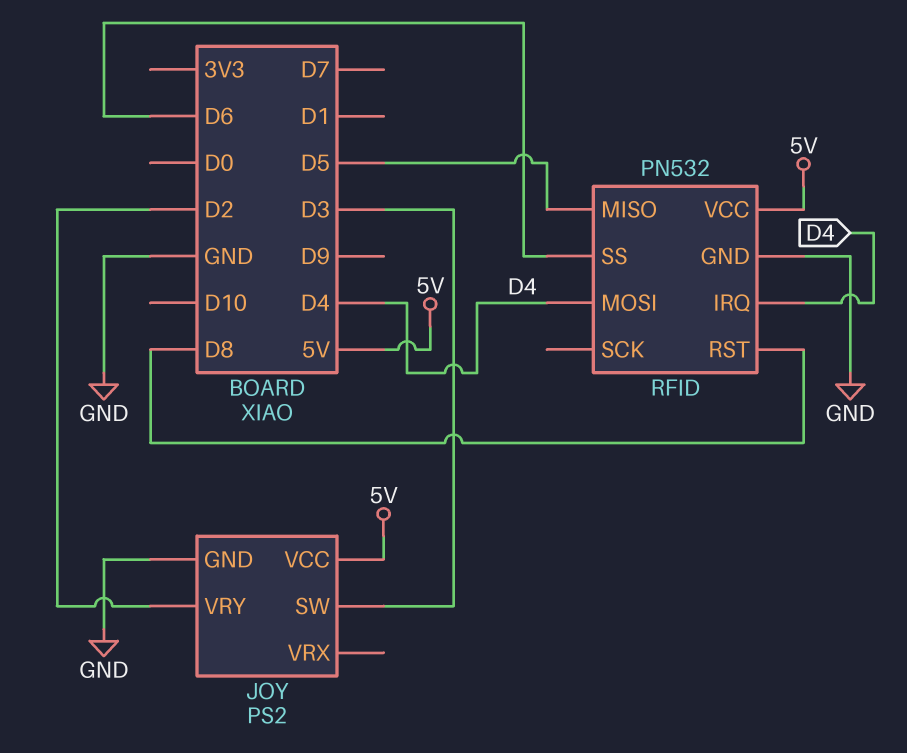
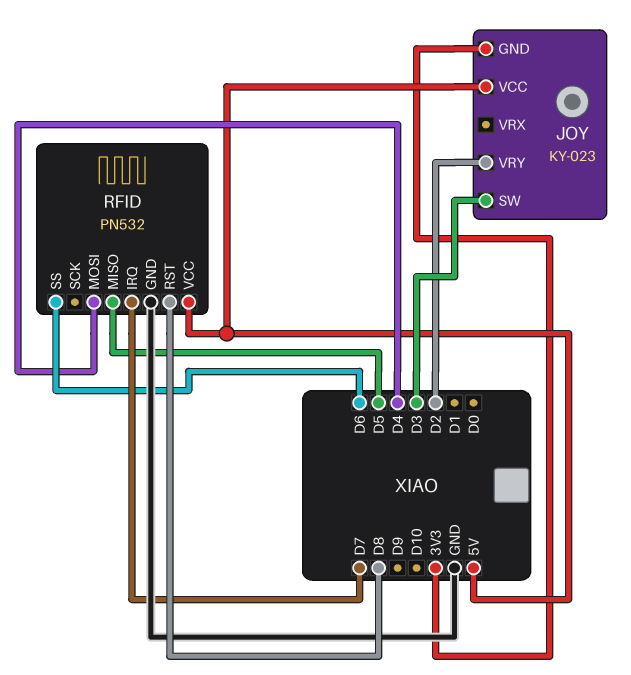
JOY: PS2 -> KY-023
JOY pin GND: GND -> 3V3
RFID pin IRQ: D4 -> D7

